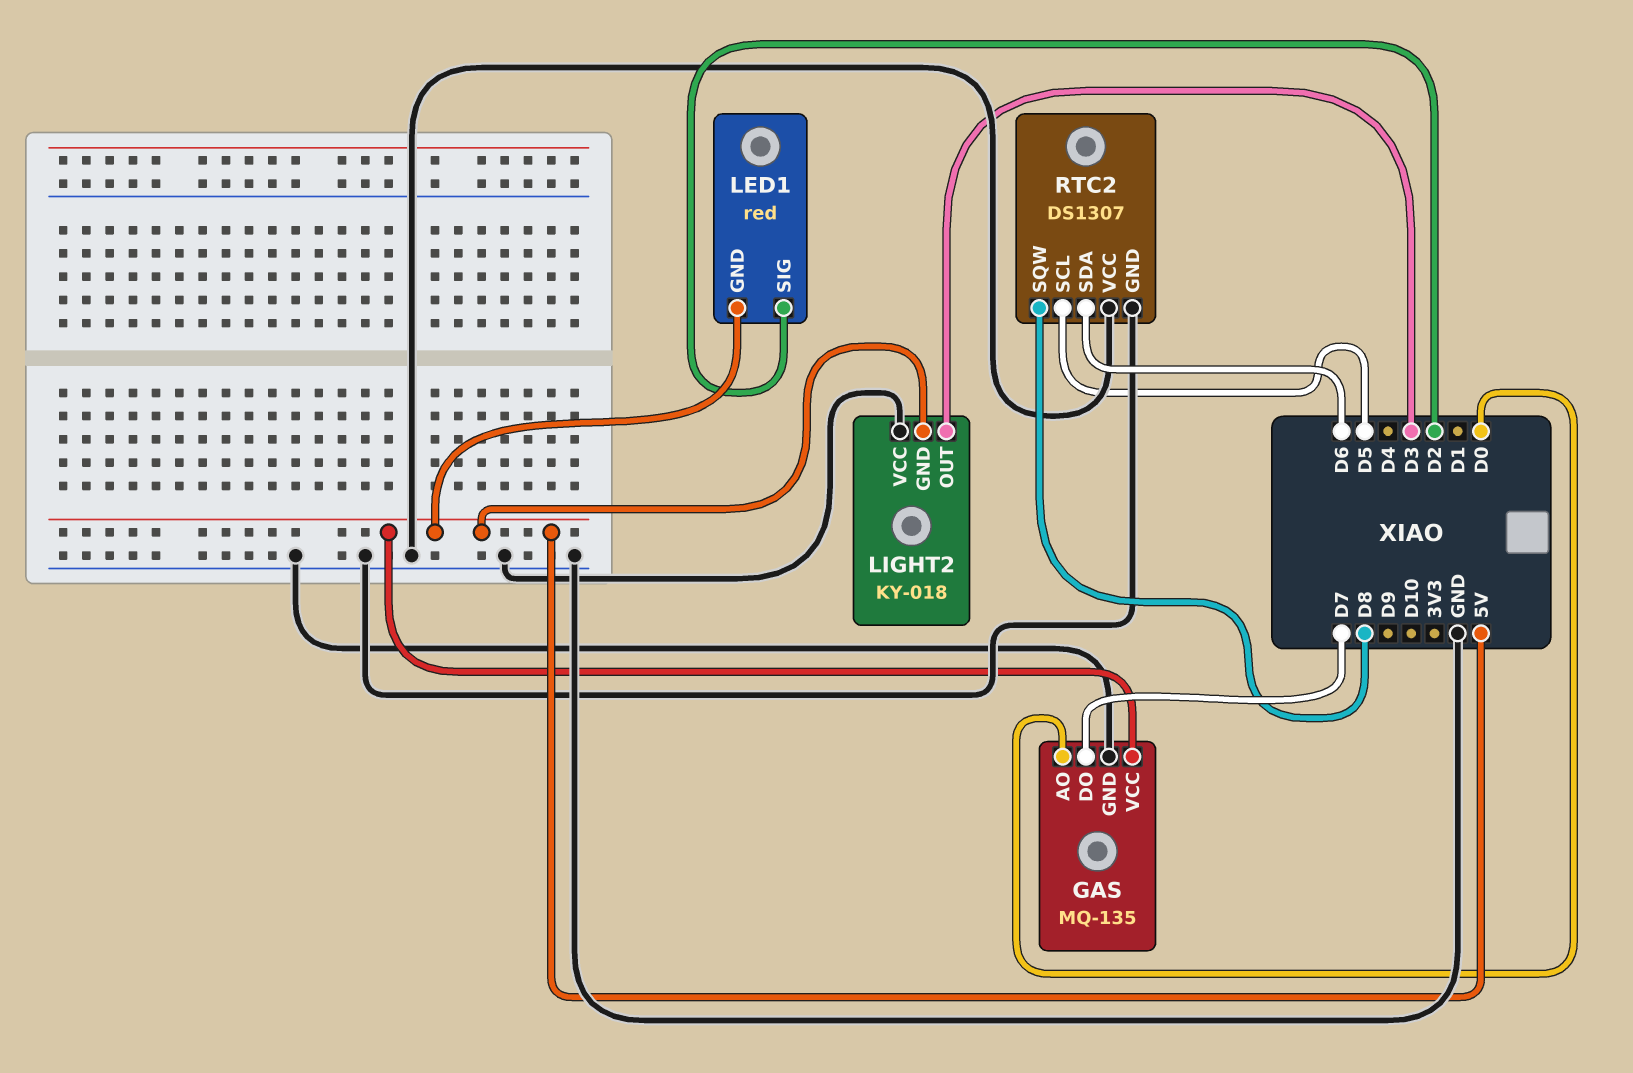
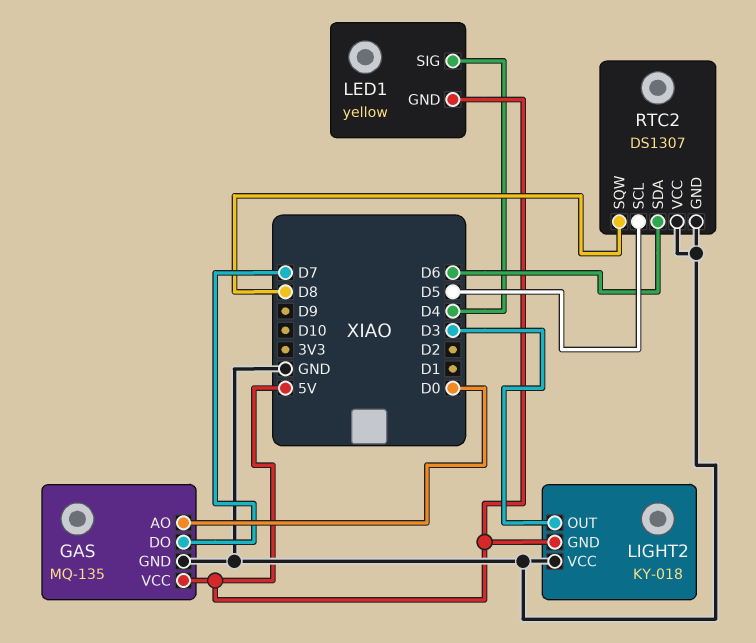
LED1: red -> yellow
LED1 pin SIG: D2 -> D4

